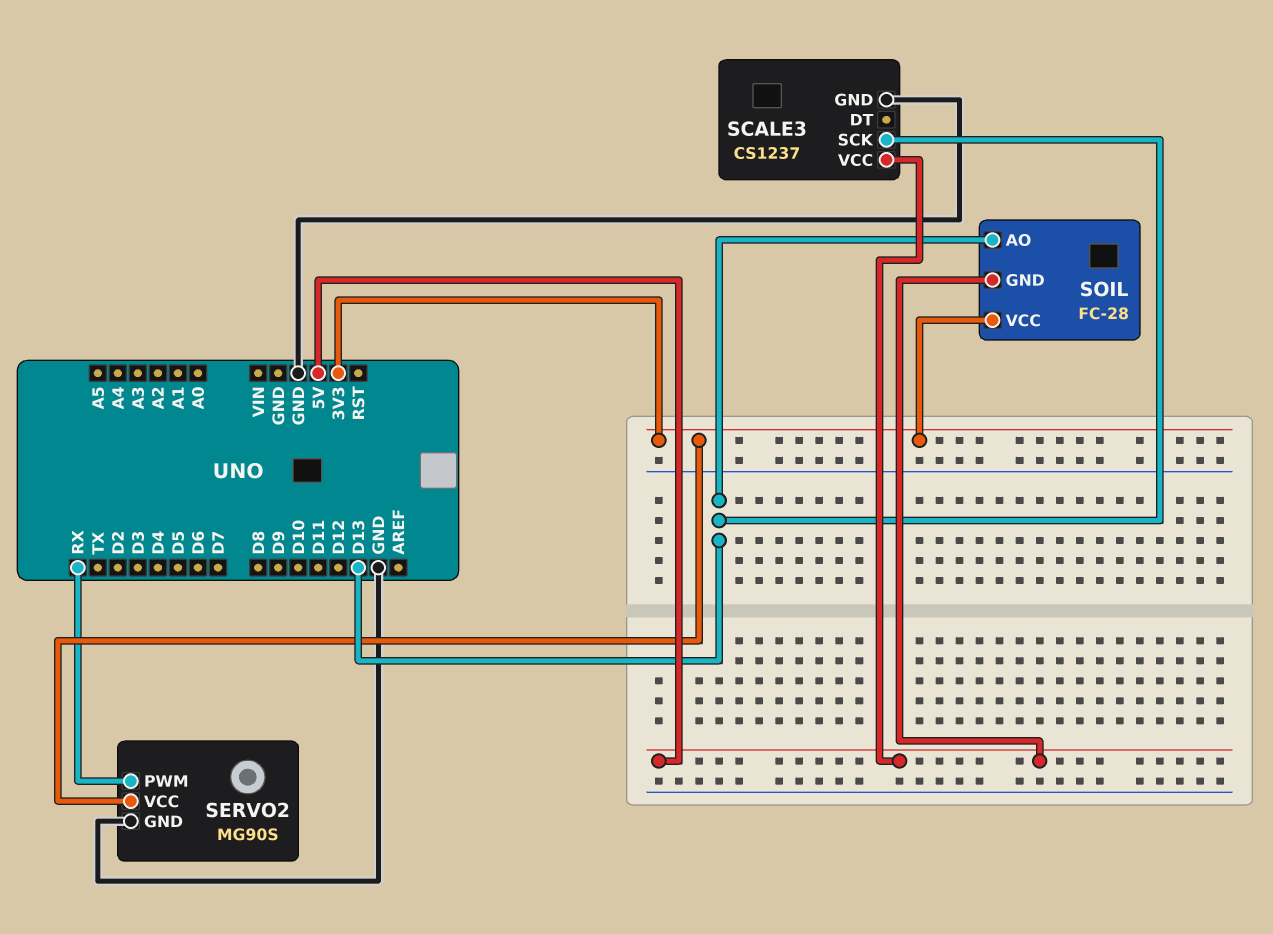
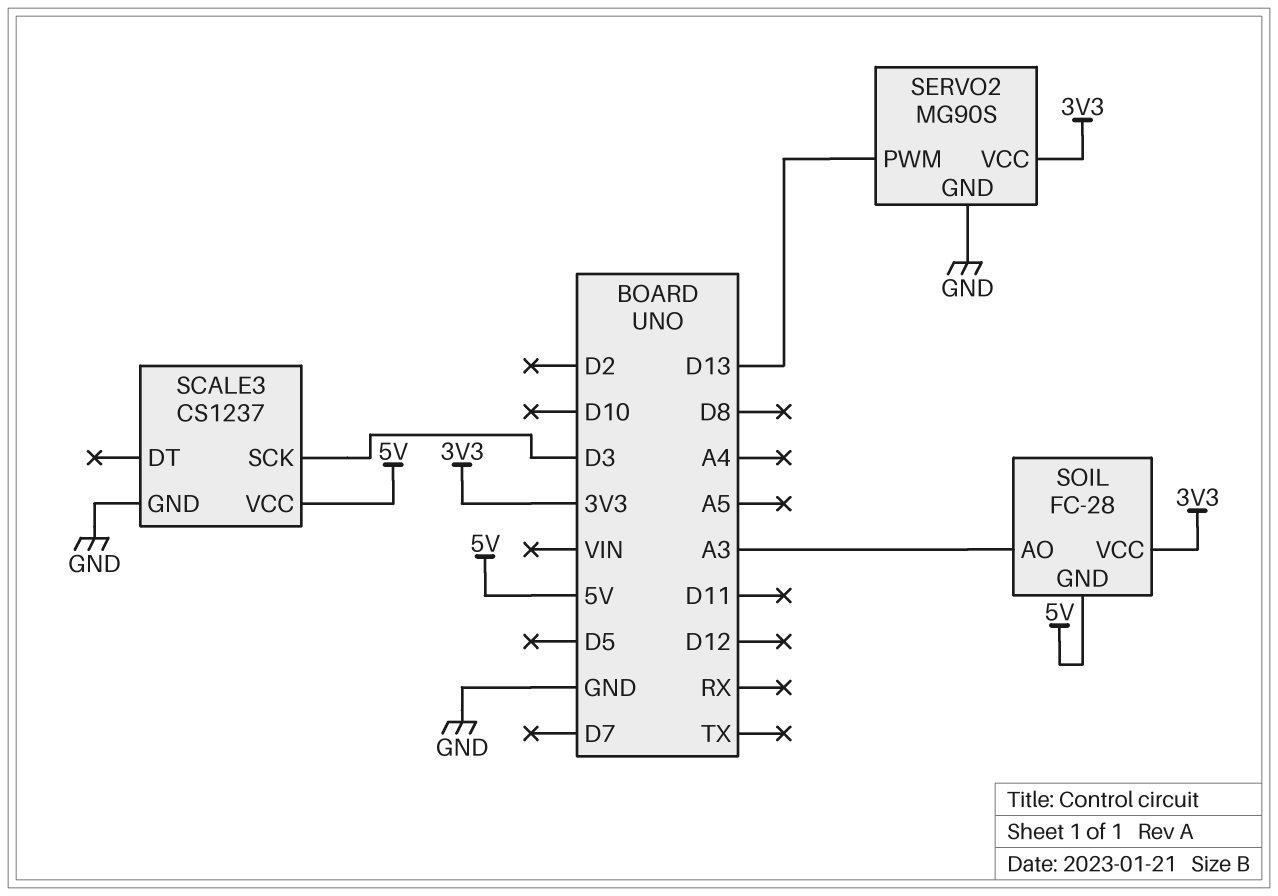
SCALE3 pin SCK: D13 -> D3
SERVO2 pin PWM: RX -> D13
SOIL pin AO: D13 -> A3

